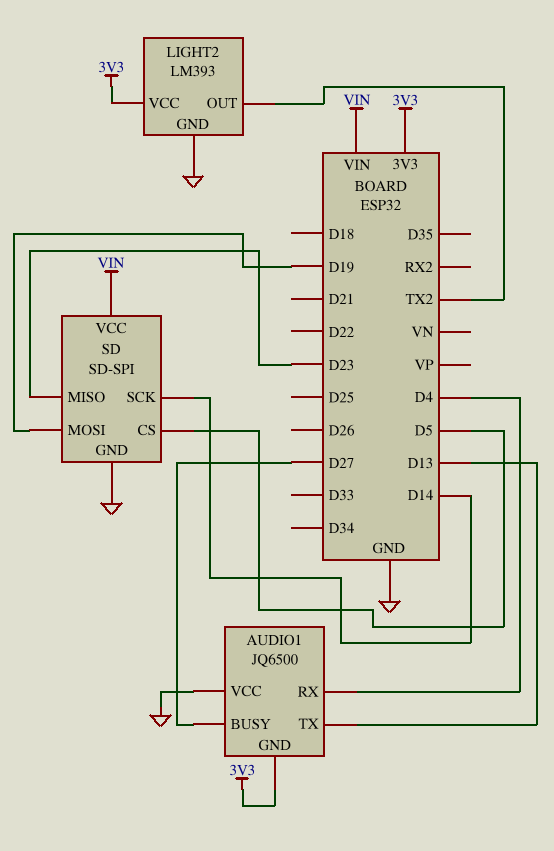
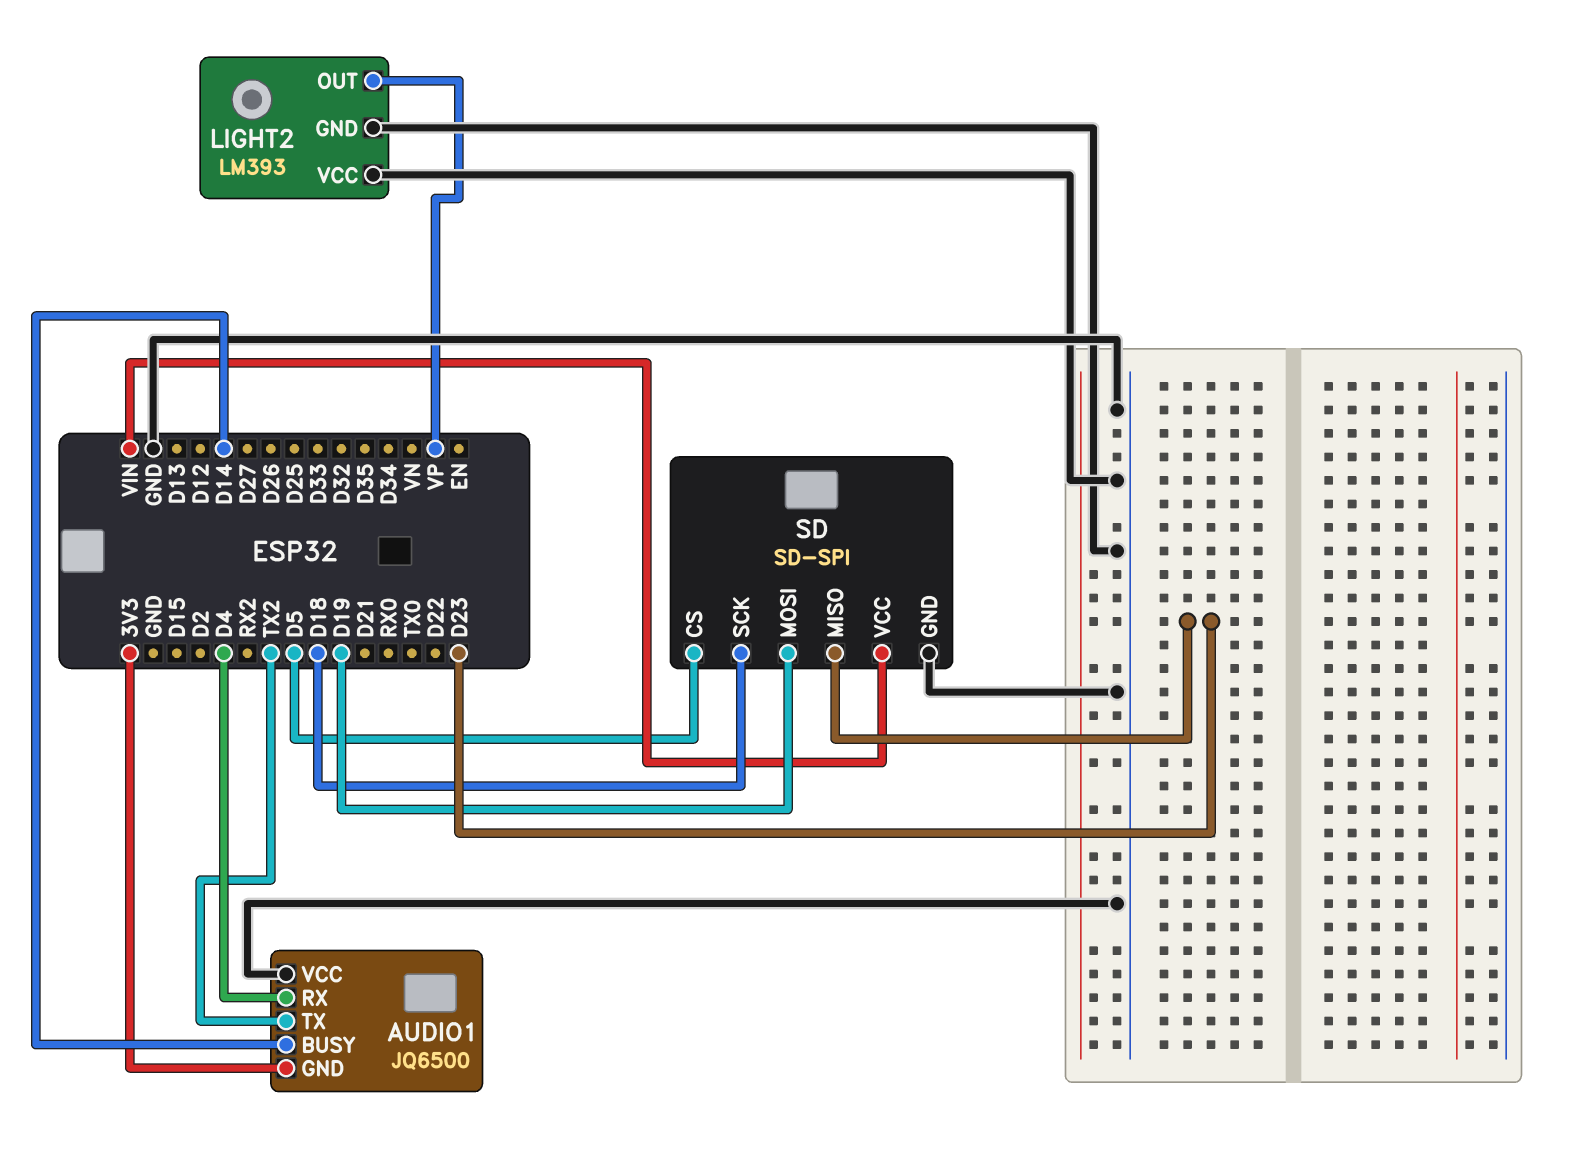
AUDIO1 pin BUSY: D27 -> D14
AUDIO1 pin TX: D13 -> TX2
LIGHT2 pin OUT: TX2 -> VP
LIGHT2 pin VCC: 3V3 -> GND
SD pin SCK: D14 -> D18

